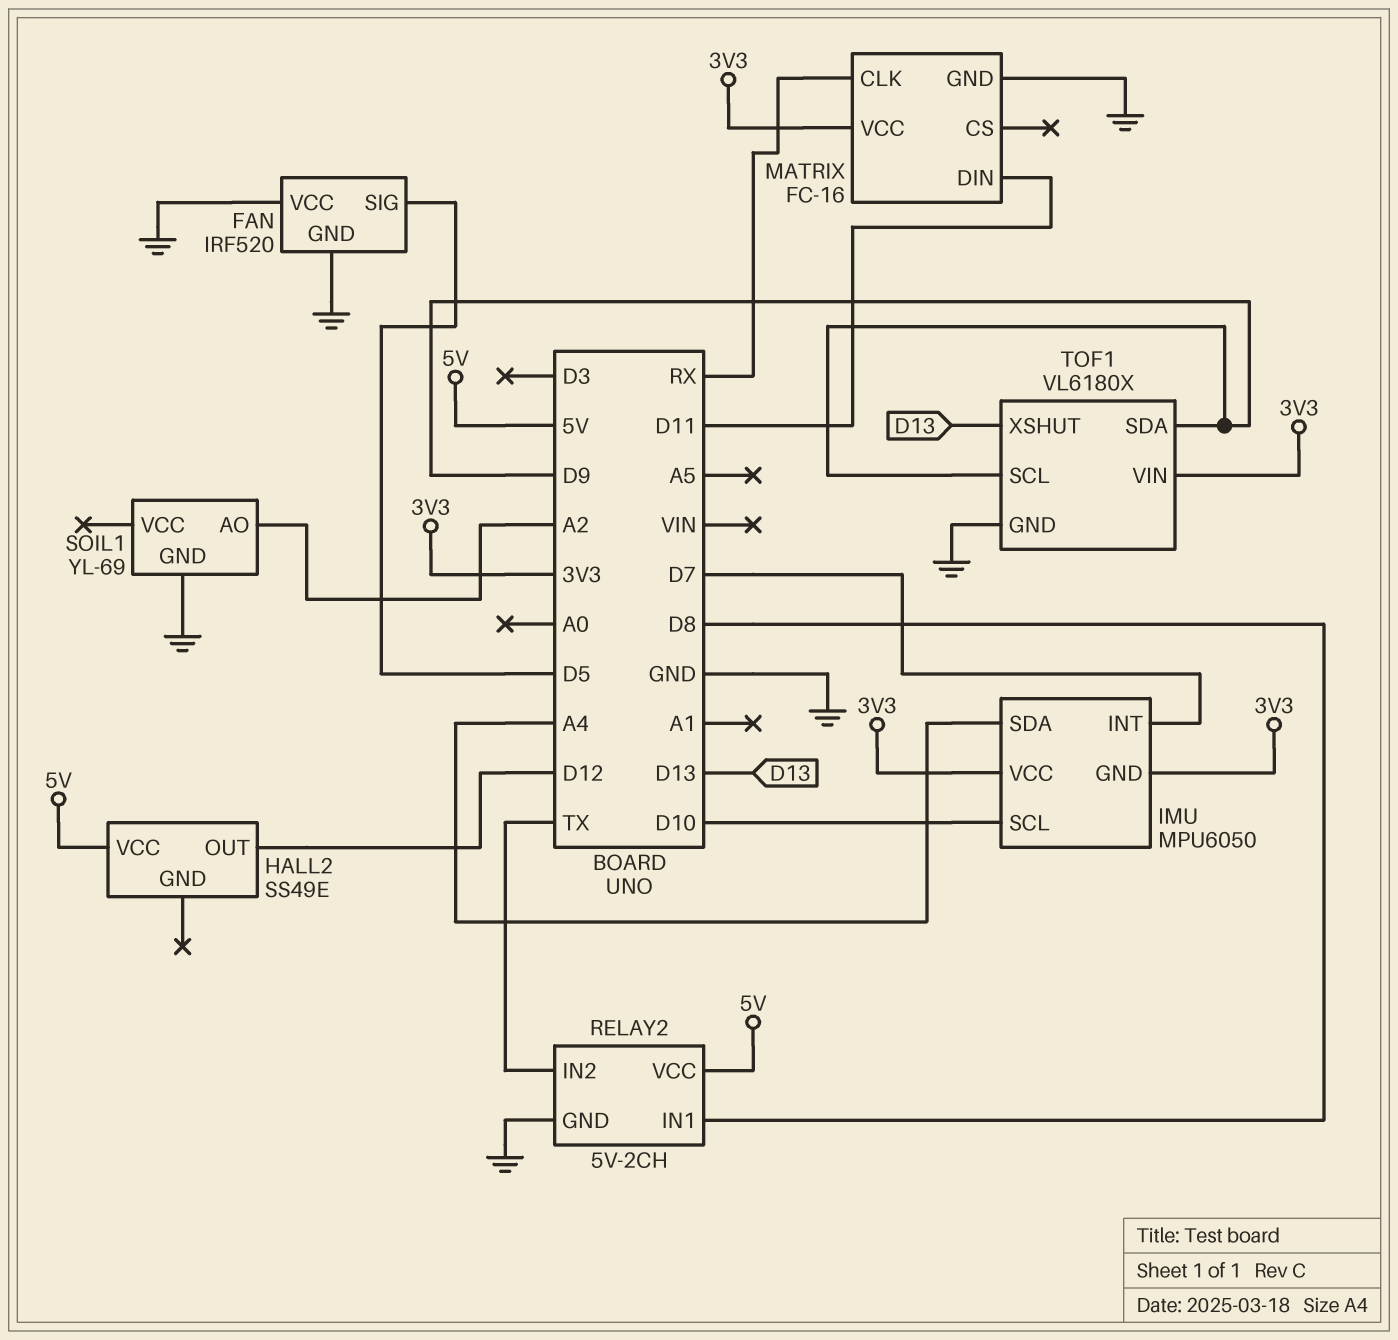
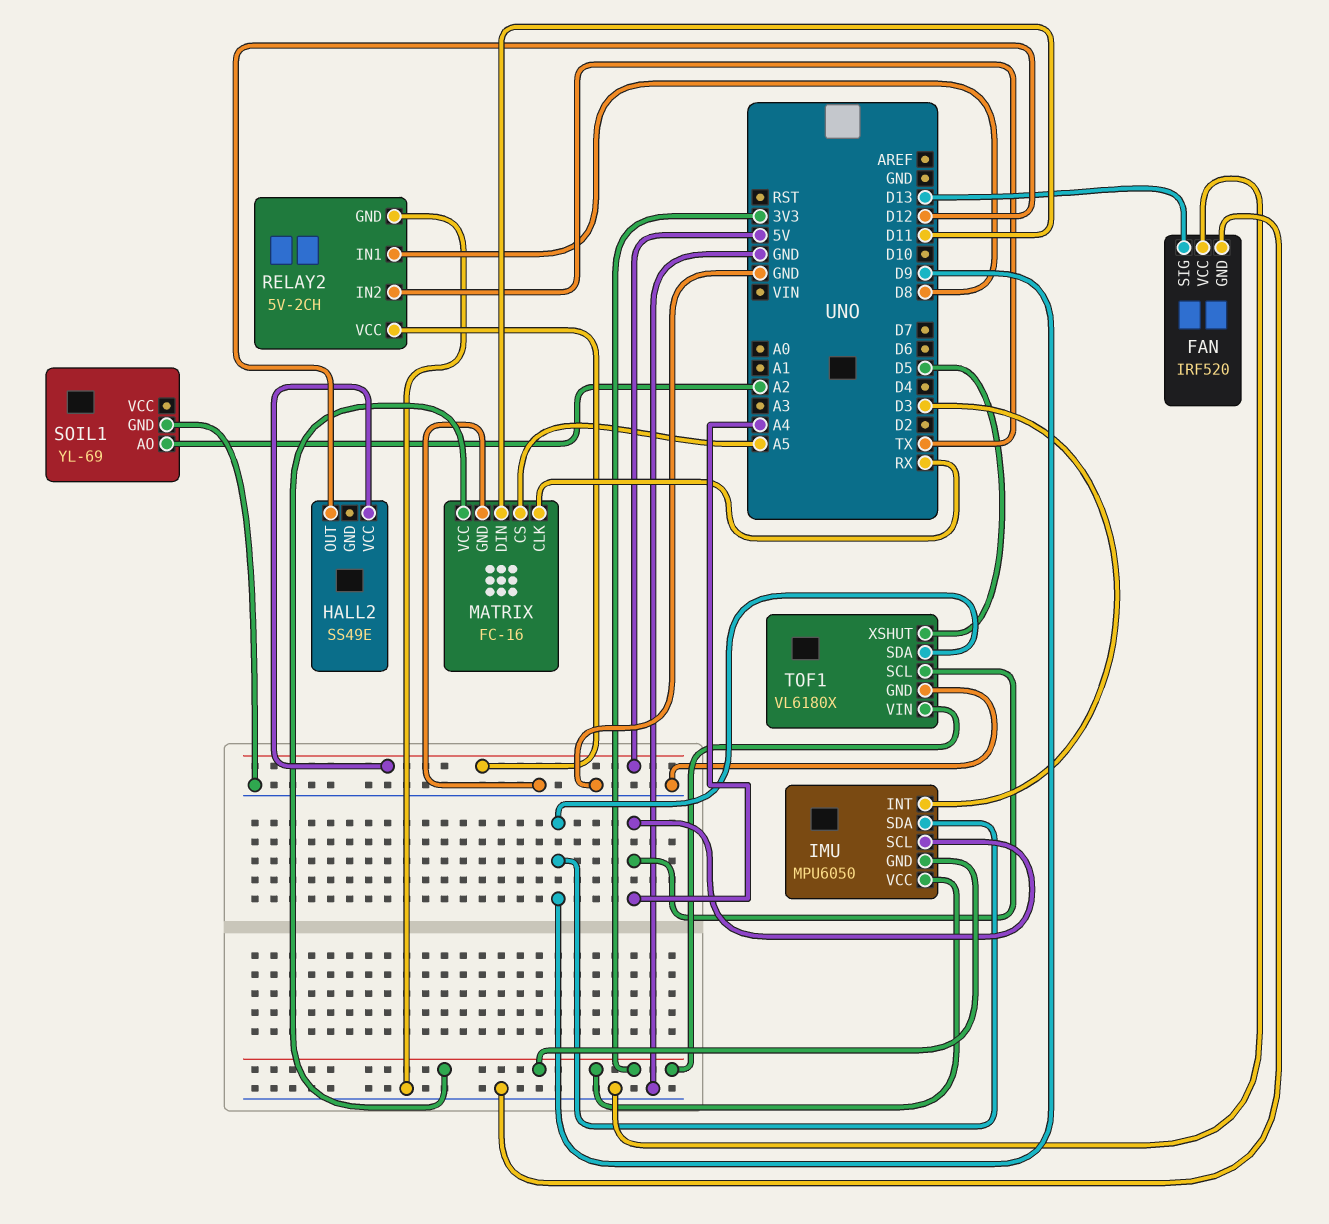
FAN pin SIG: D5 -> D13
IMU pin INT: D7 -> D3
IMU pin SCL: D10 -> A4
IMU pin SDA: A4 -> D9
MATRIX pin CS: none -> A5
TOF1 pin SCL: D9 -> A4
TOF1 pin XSHUT: D13 -> D5

